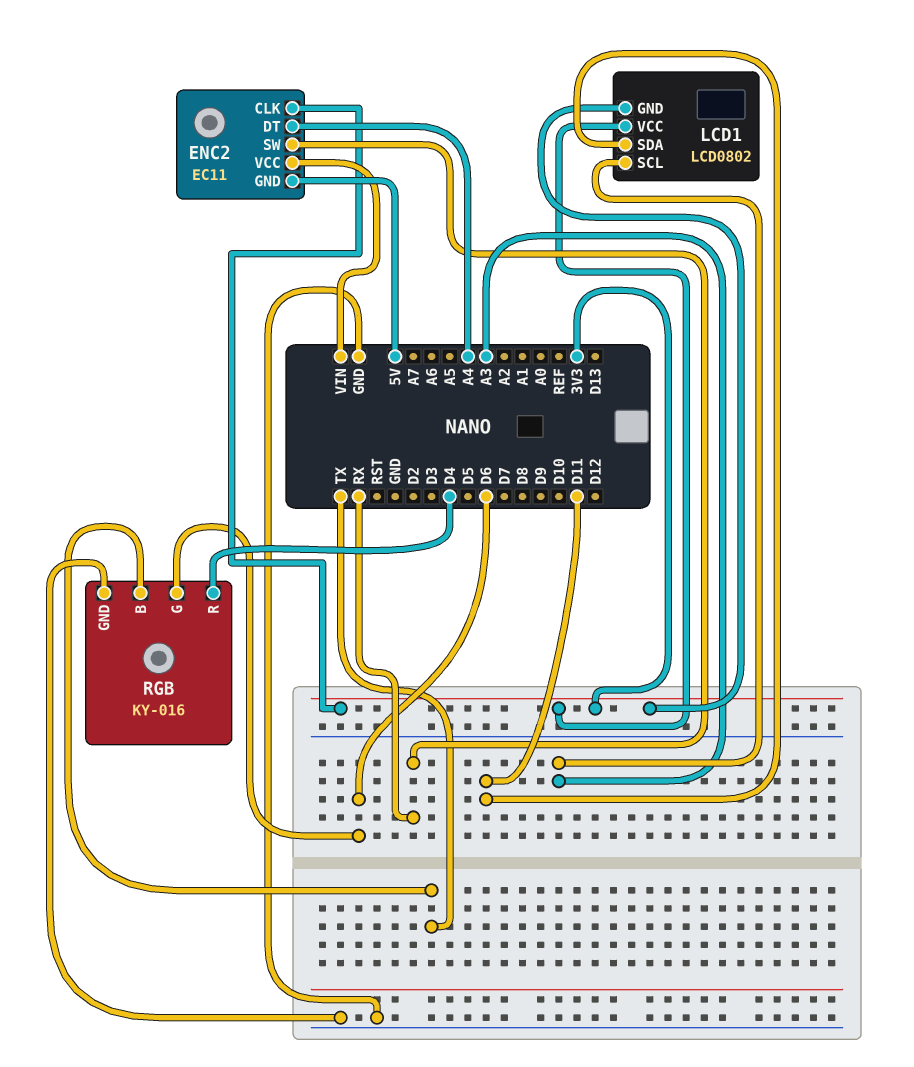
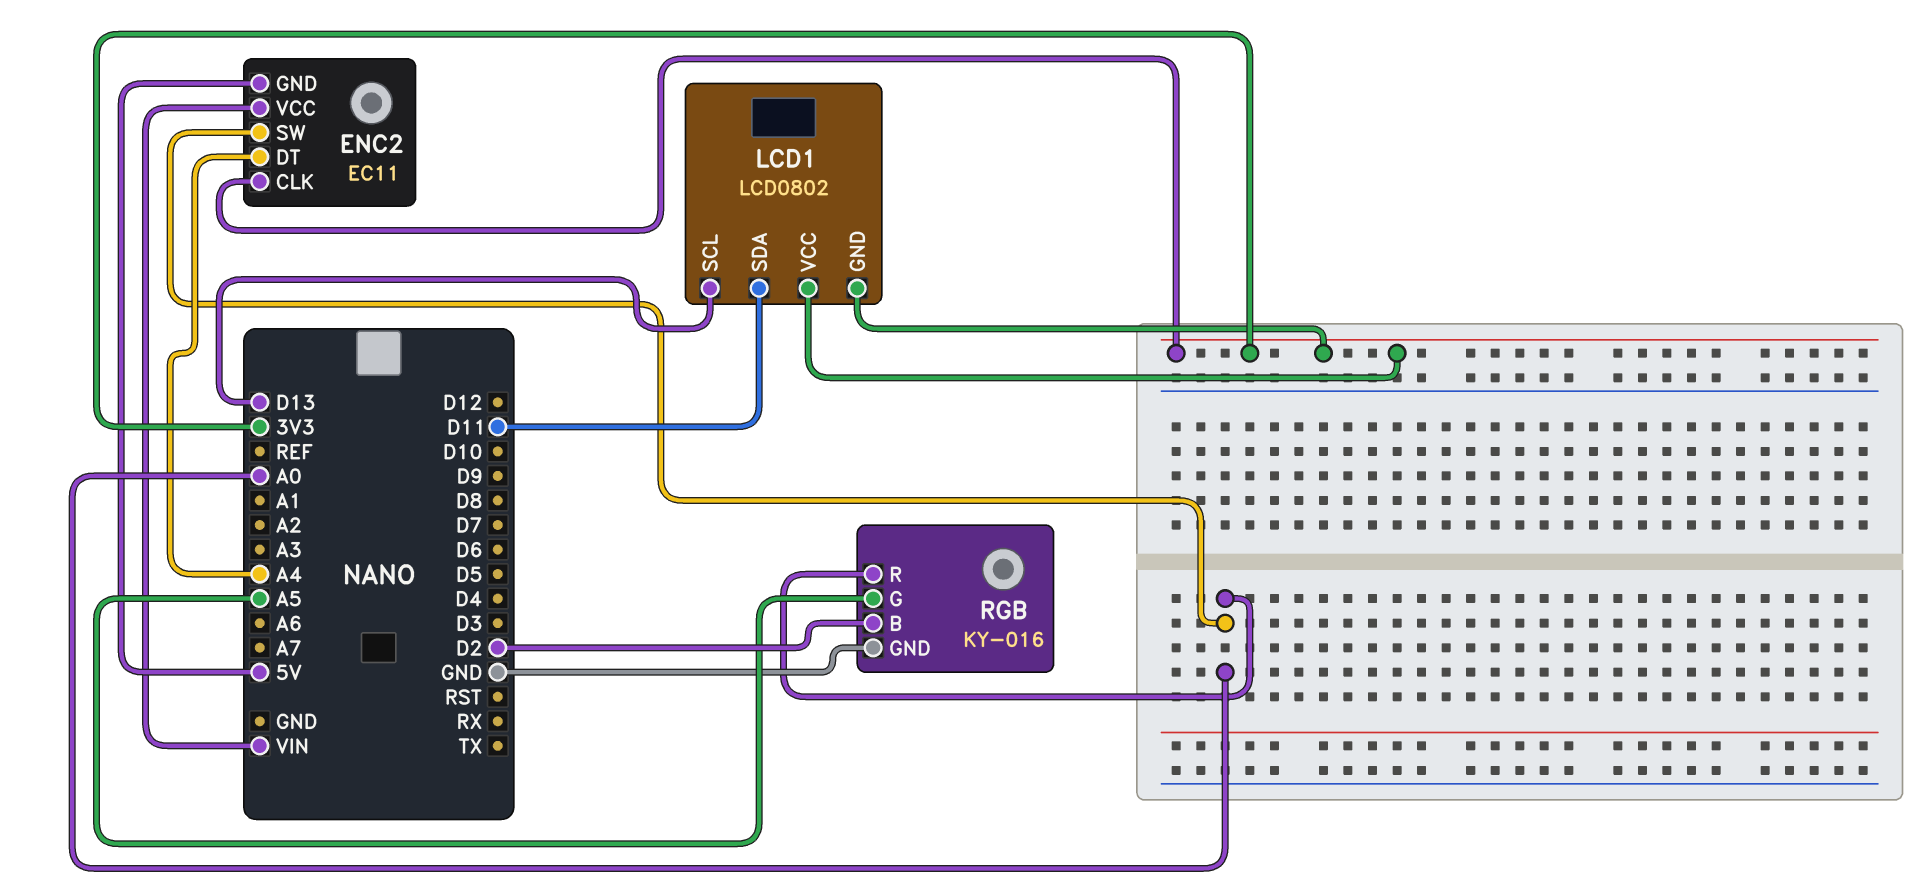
ENC2 pin SW: RX -> A0
LCD1 pin SCL: A3 -> D13
RGB pin B: TX -> D2
RGB pin G: D6 -> A5
RGB pin R: D4 -> A0

